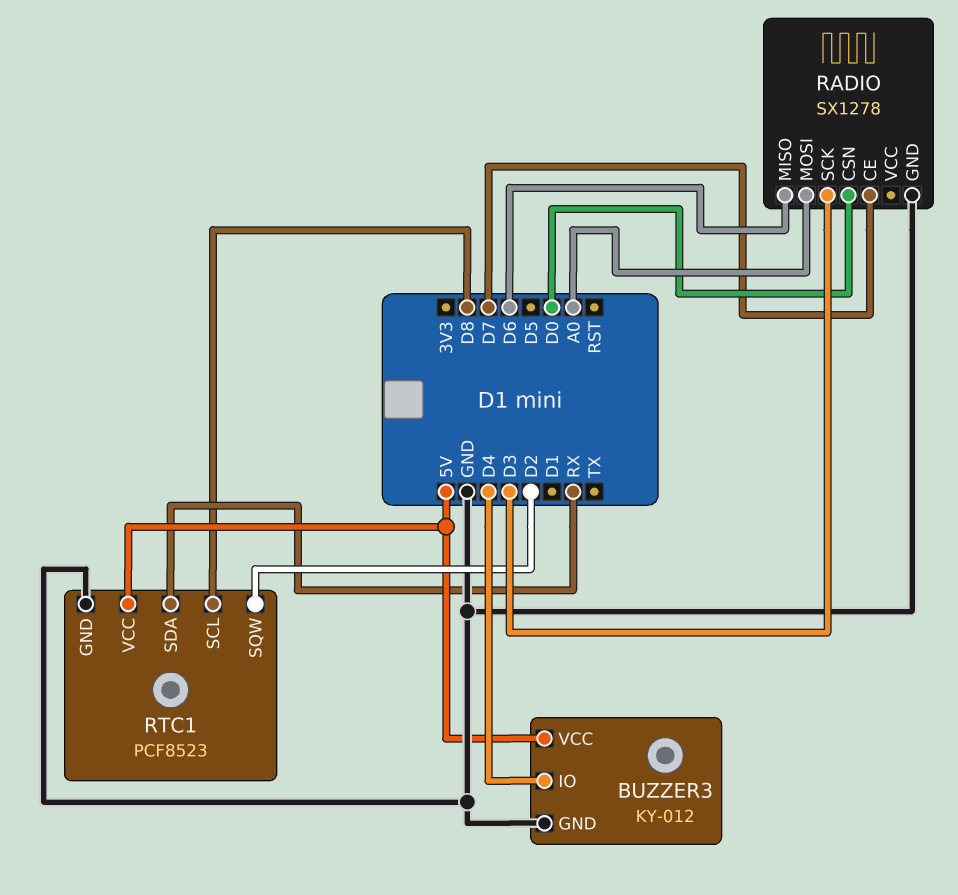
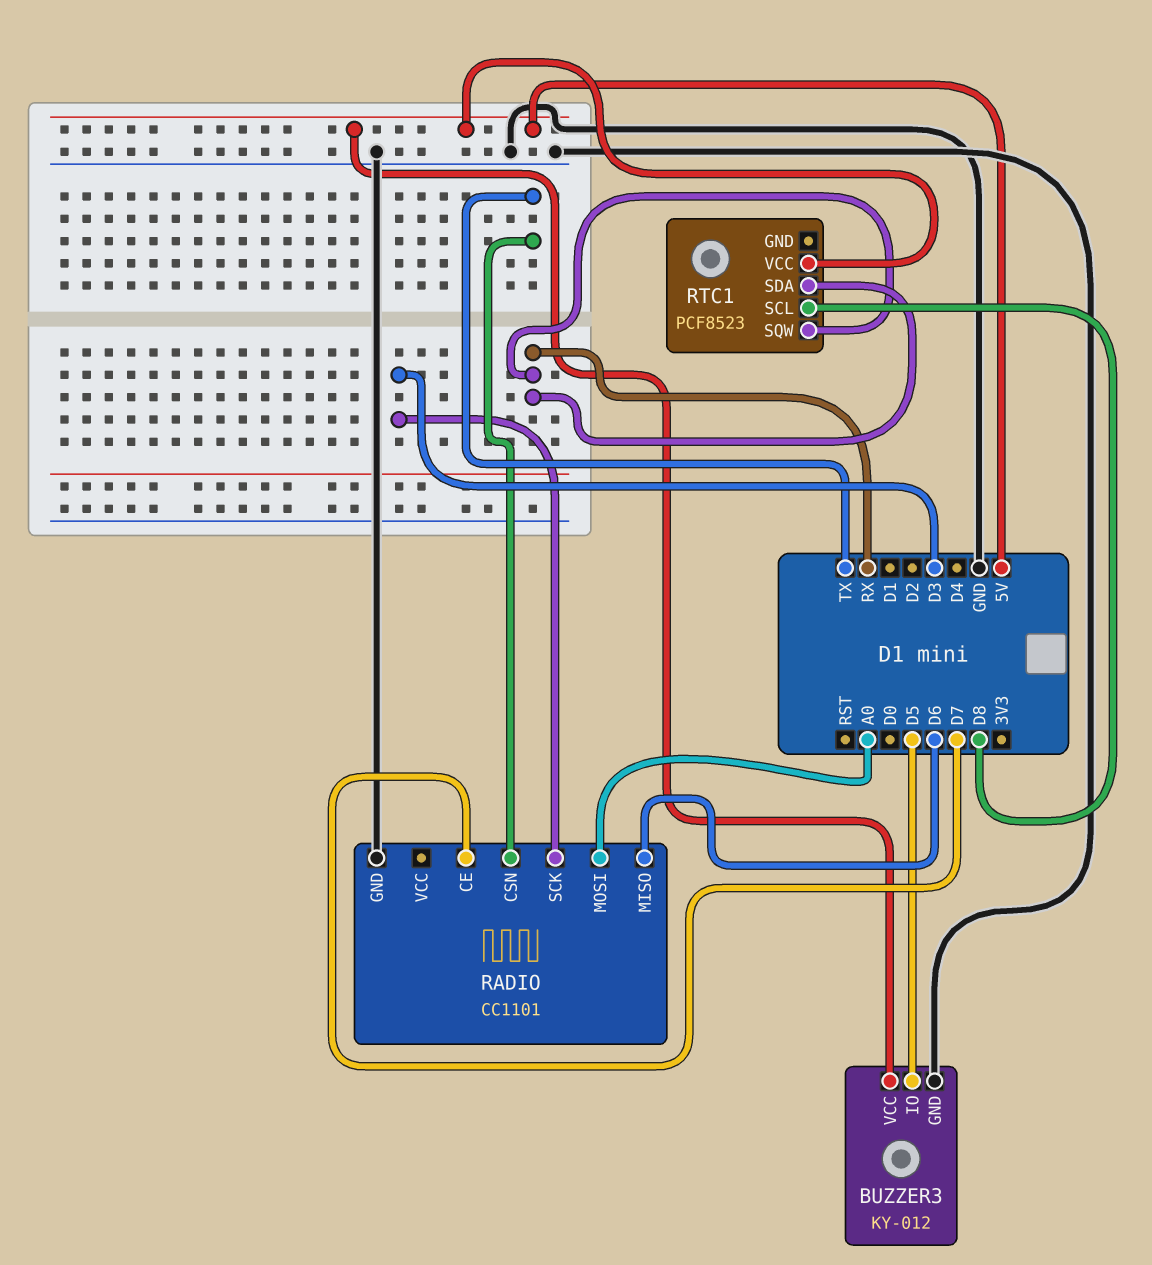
BUZZER3 pin IO: D4 -> D5
RADIO: SX1278 -> CC1101
RADIO pin CSN: D0 -> TX
RTC1 pin GND: GND -> none
RTC1 pin SQW: D2 -> RX

